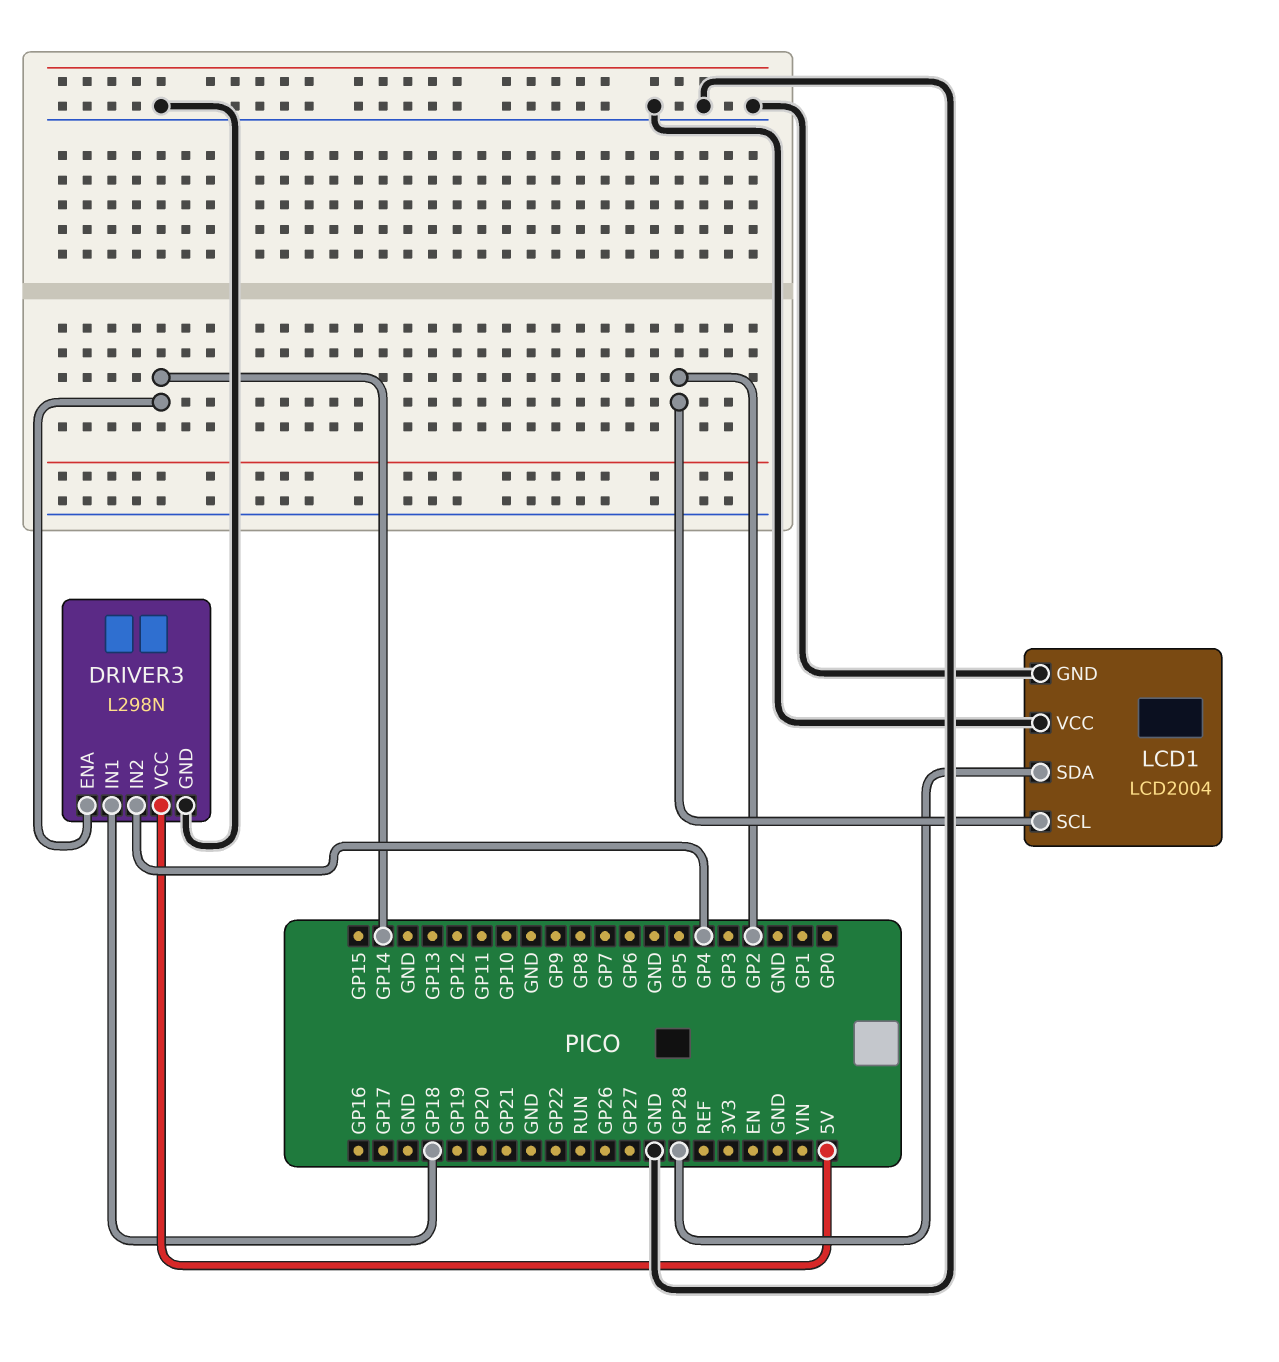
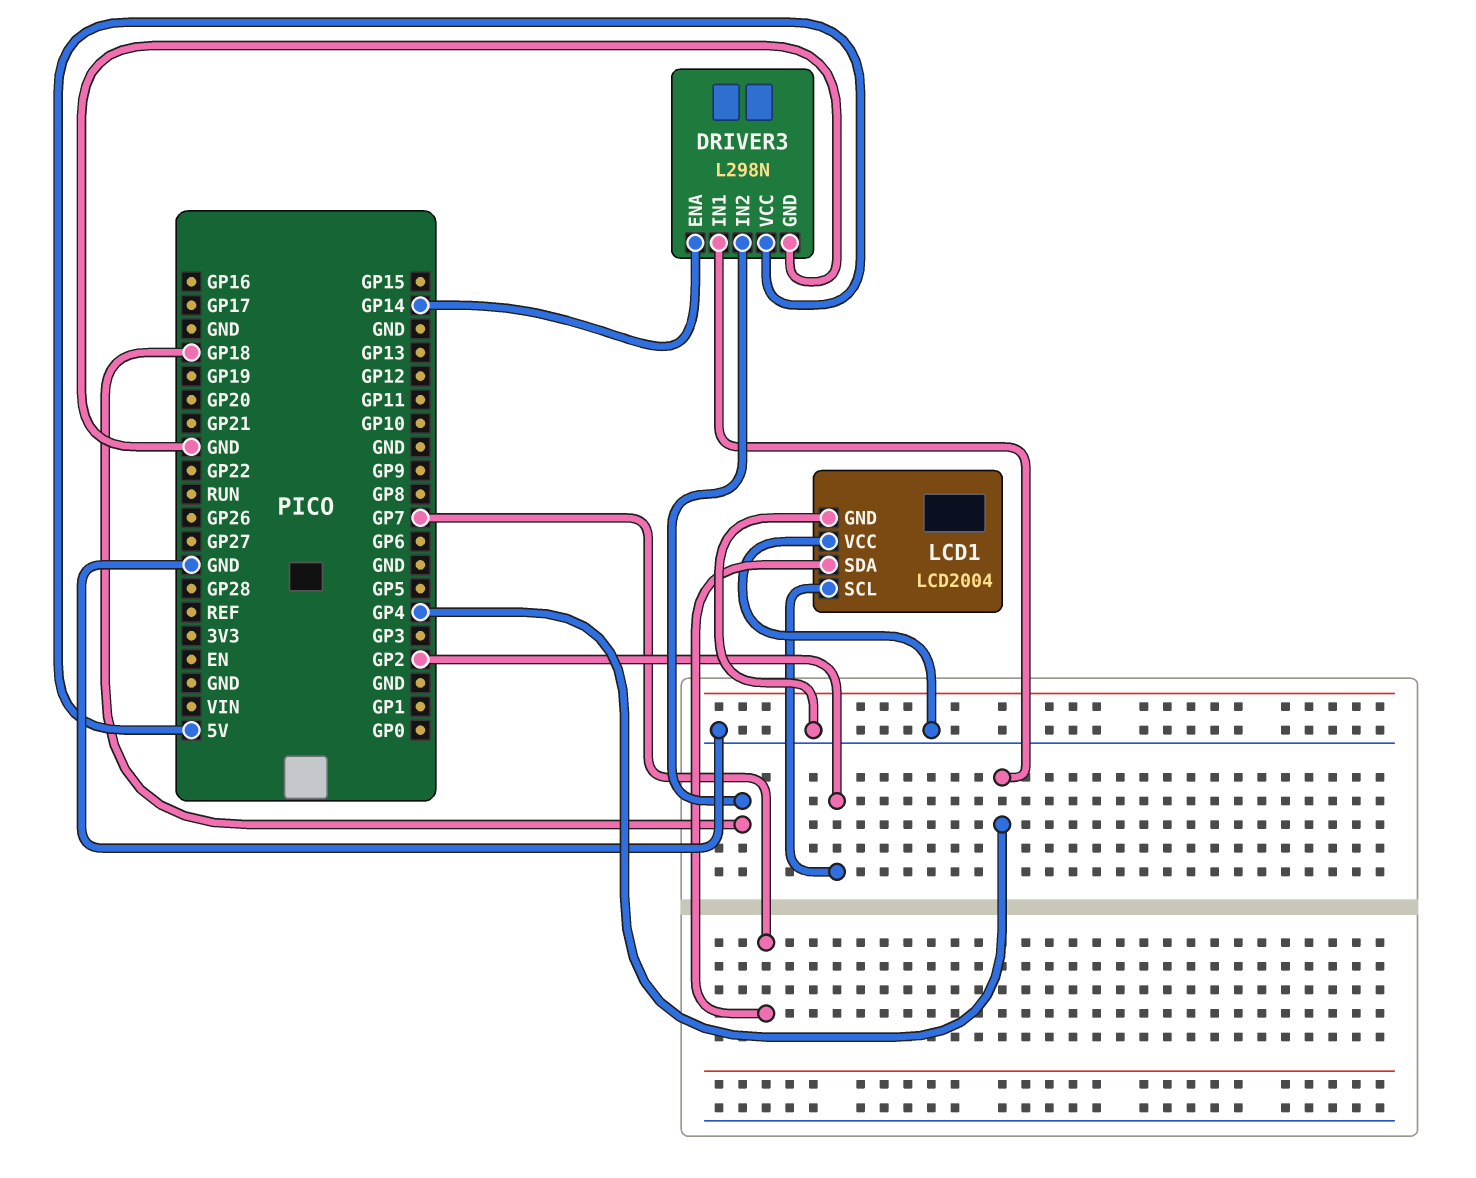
DRIVER3 pin IN1: GP18 -> GP4
DRIVER3 pin IN2: GP4 -> GP18
LCD1 pin SDA: GP28 -> GP7

